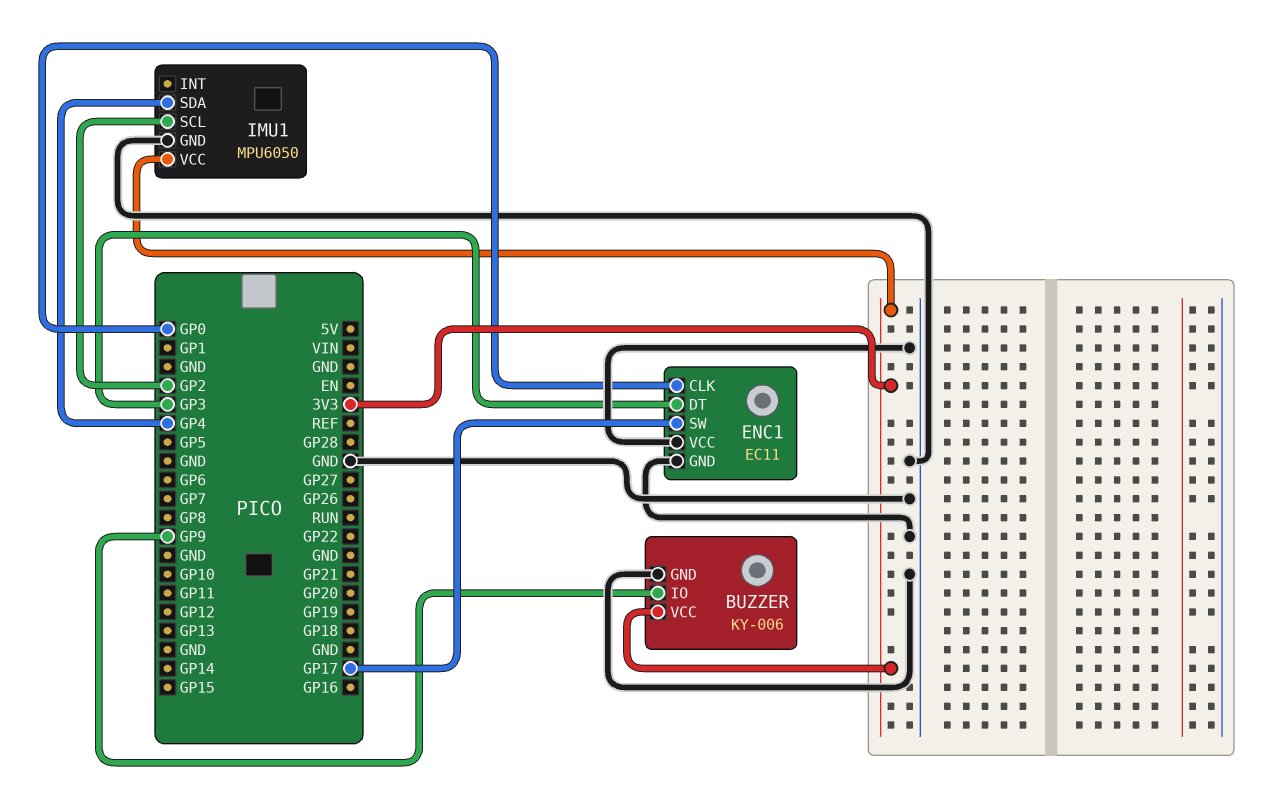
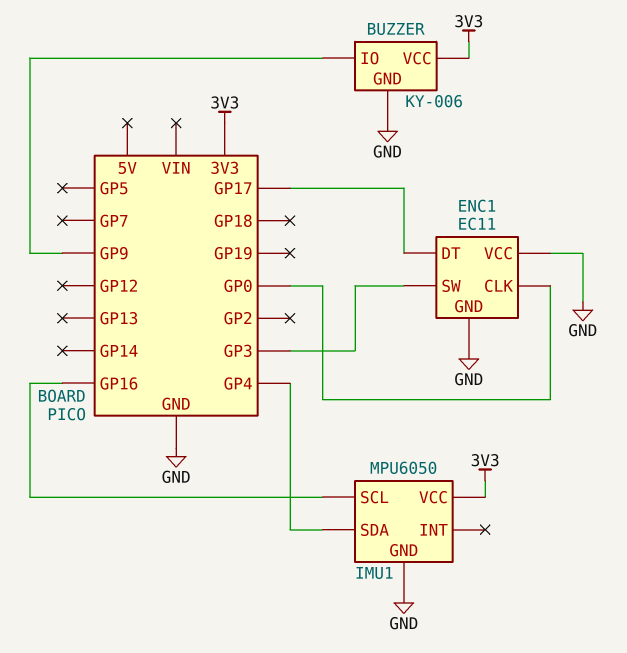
ENC1 pin DT: GP3 -> GP17
ENC1 pin SW: GP17 -> GP3
IMU1 pin SCL: GP2 -> GP16

